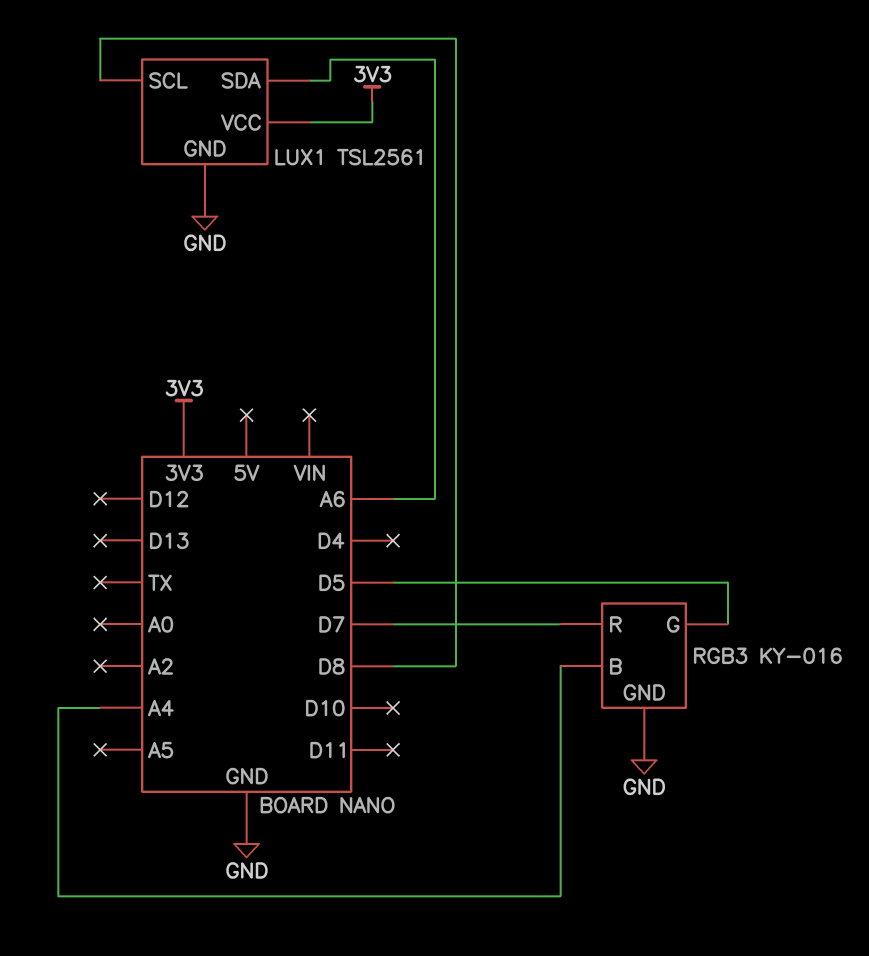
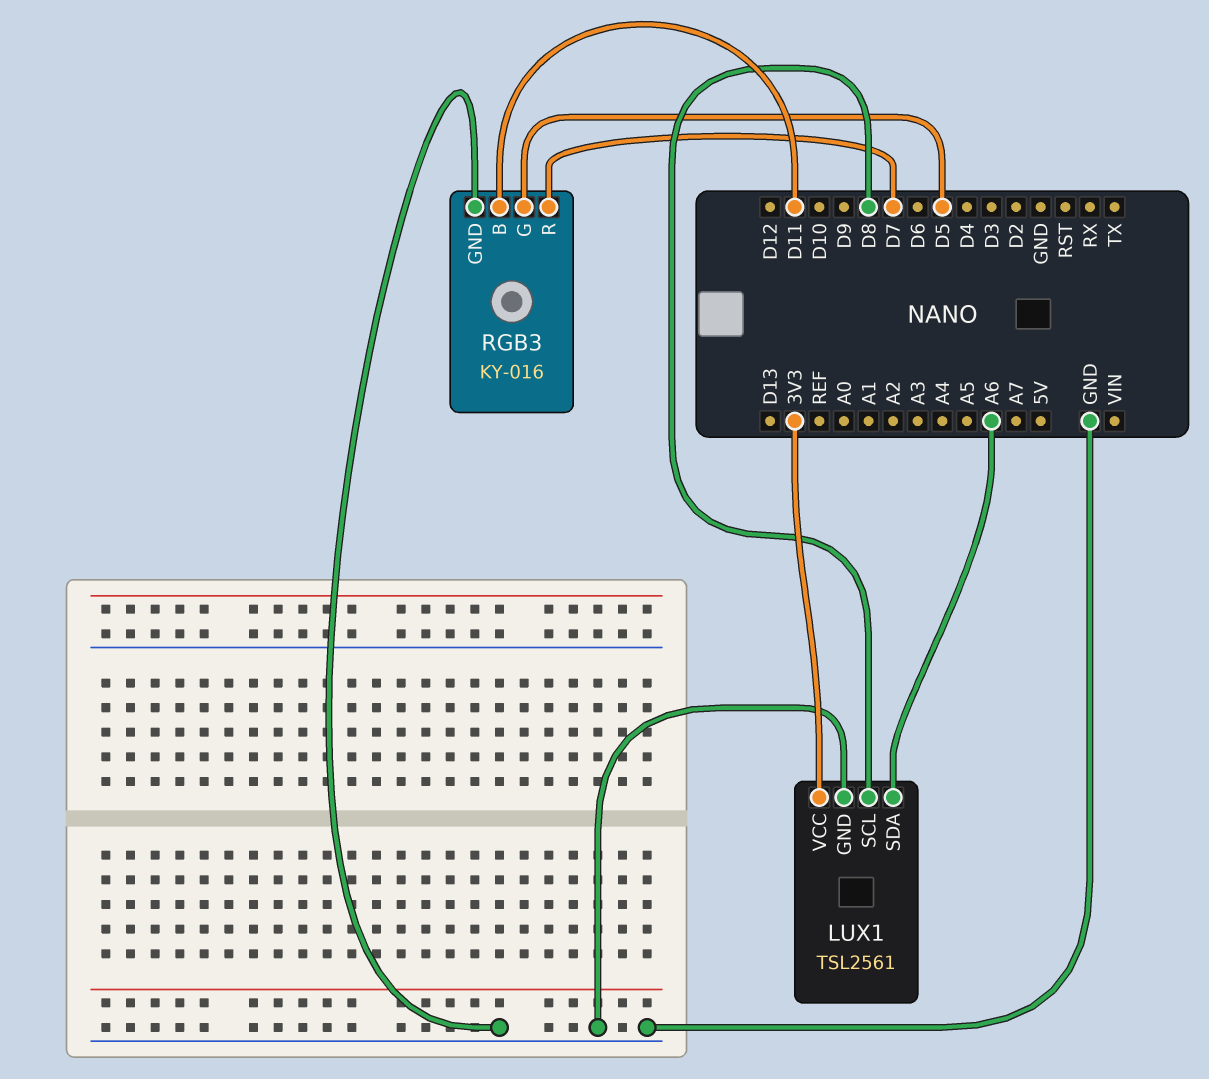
RGB3 pin B: A4 -> D11

